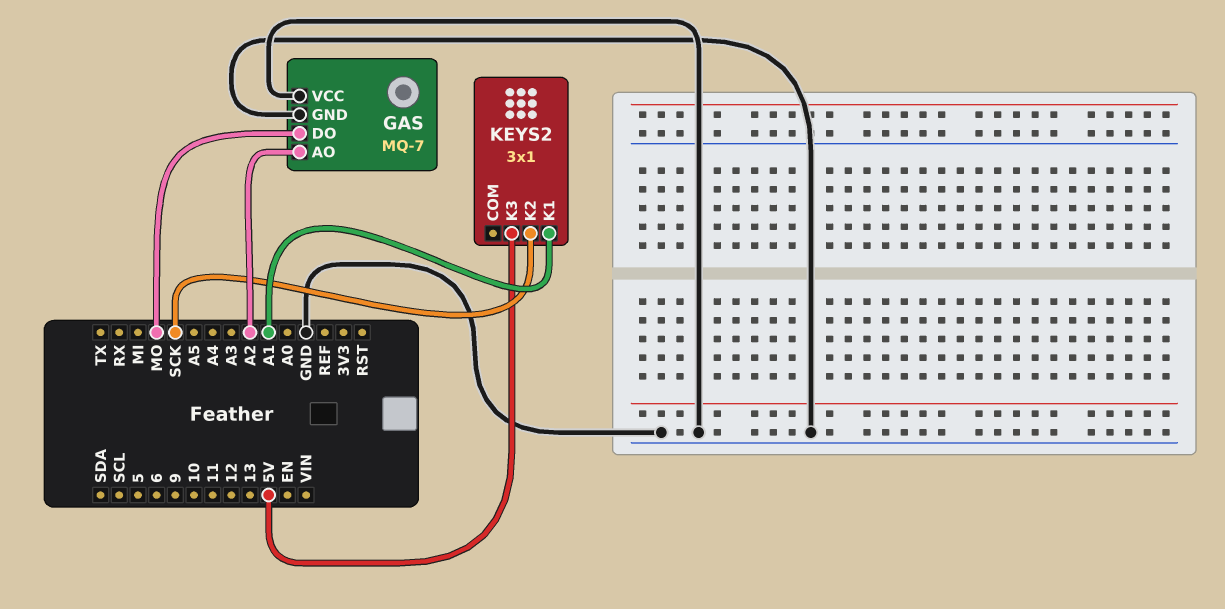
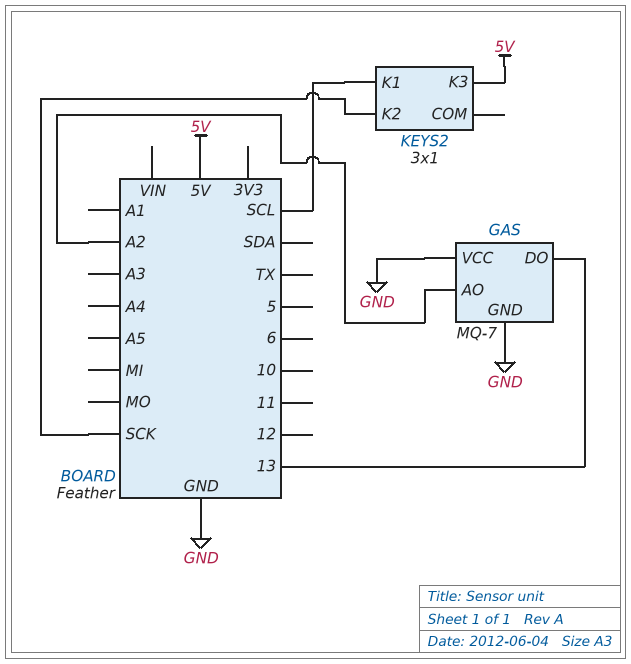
GAS pin DO: MO -> 13
KEYS2 pin K1: A1 -> SCL

